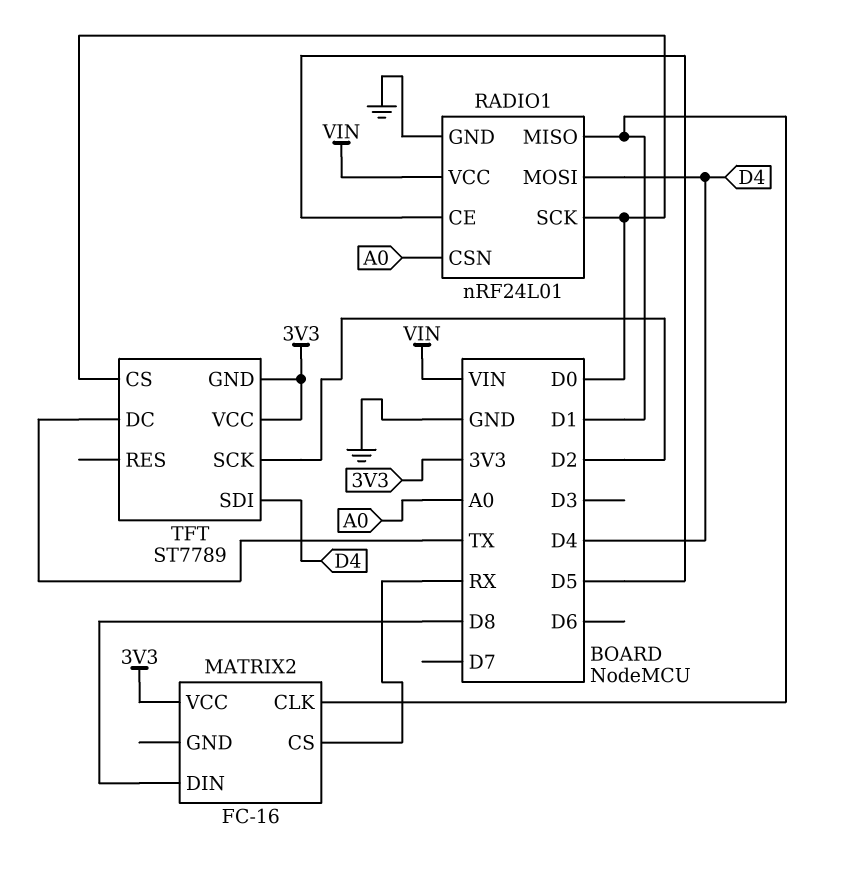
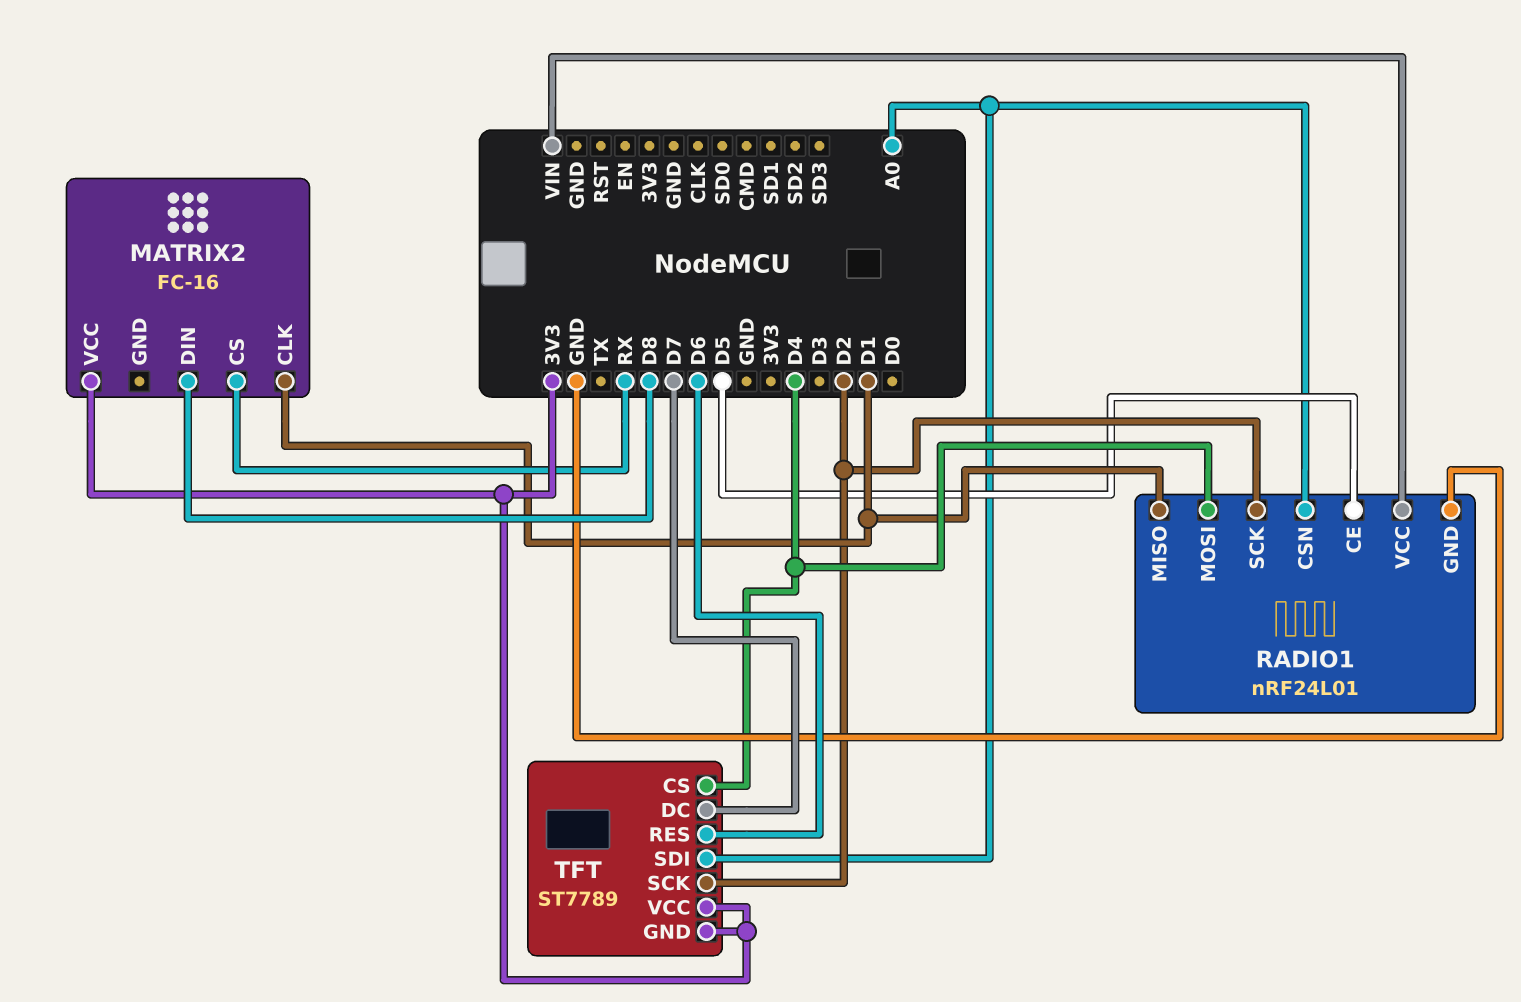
RADIO1 pin SCK: D0 -> D2
TFT pin CS: D0 -> D4
TFT pin DC: TX -> D7
TFT pin RES: none -> D6
TFT pin SDI: D4 -> A0

